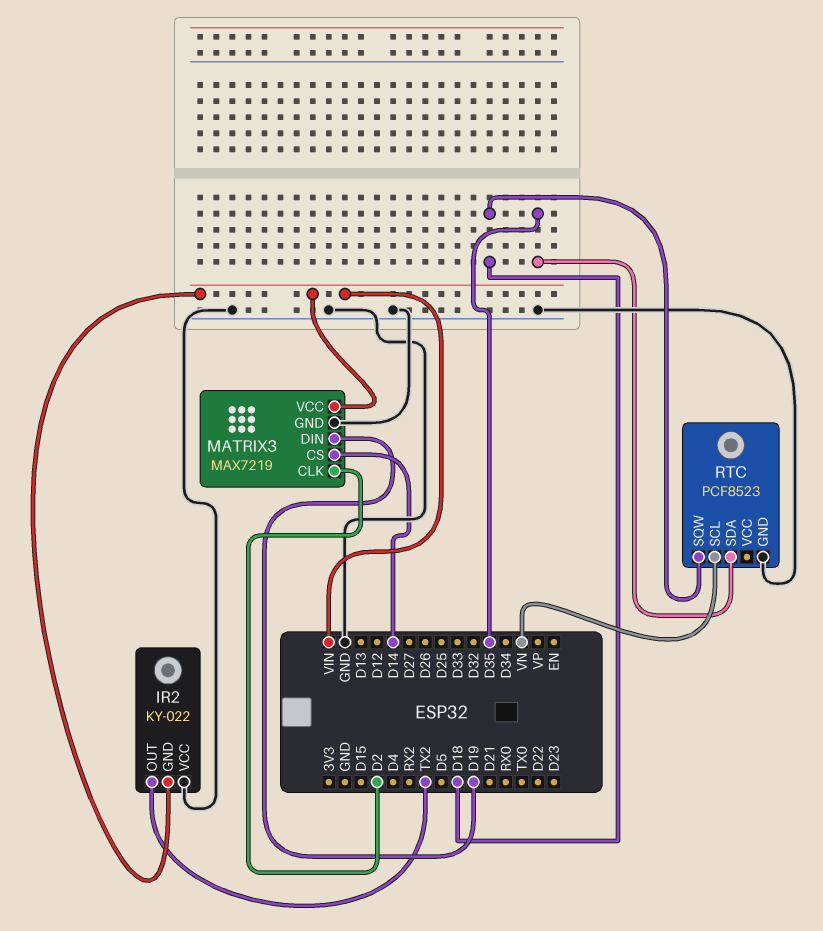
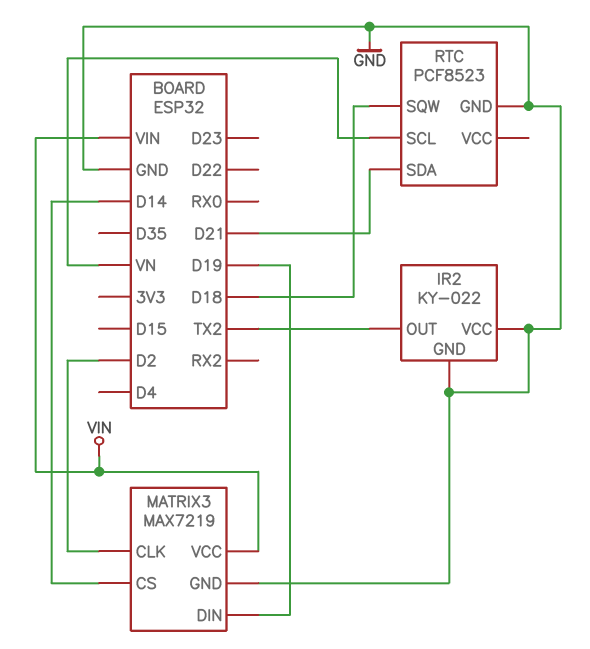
IR2 pin GND: VIN -> GND
RTC pin SDA: D35 -> D21

